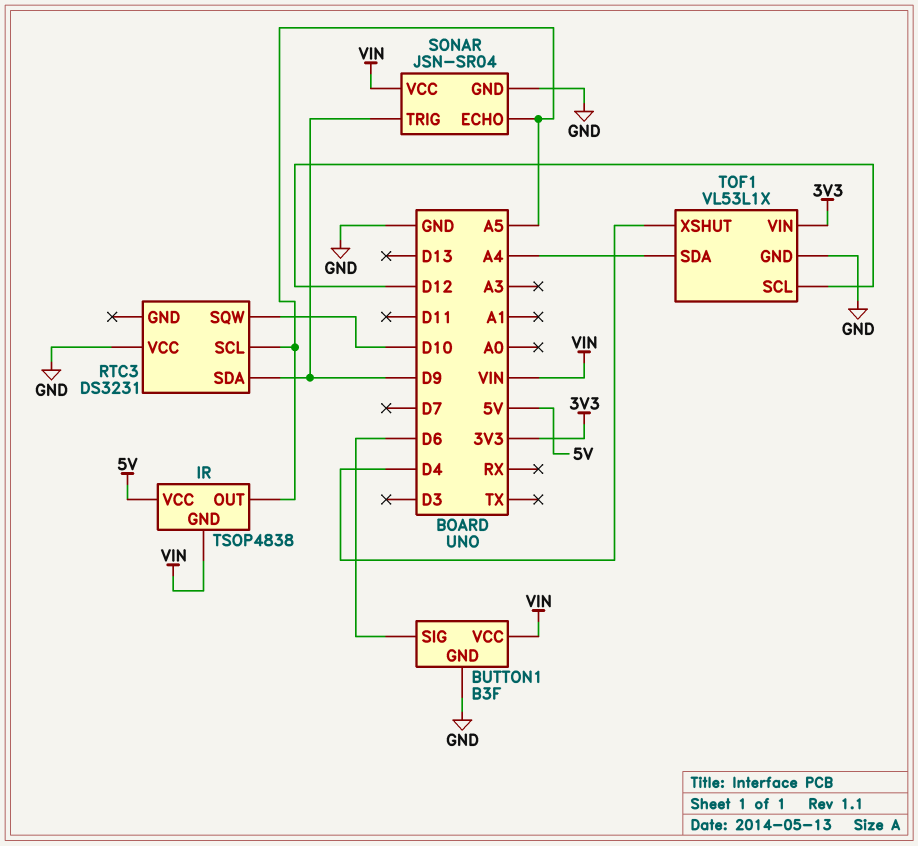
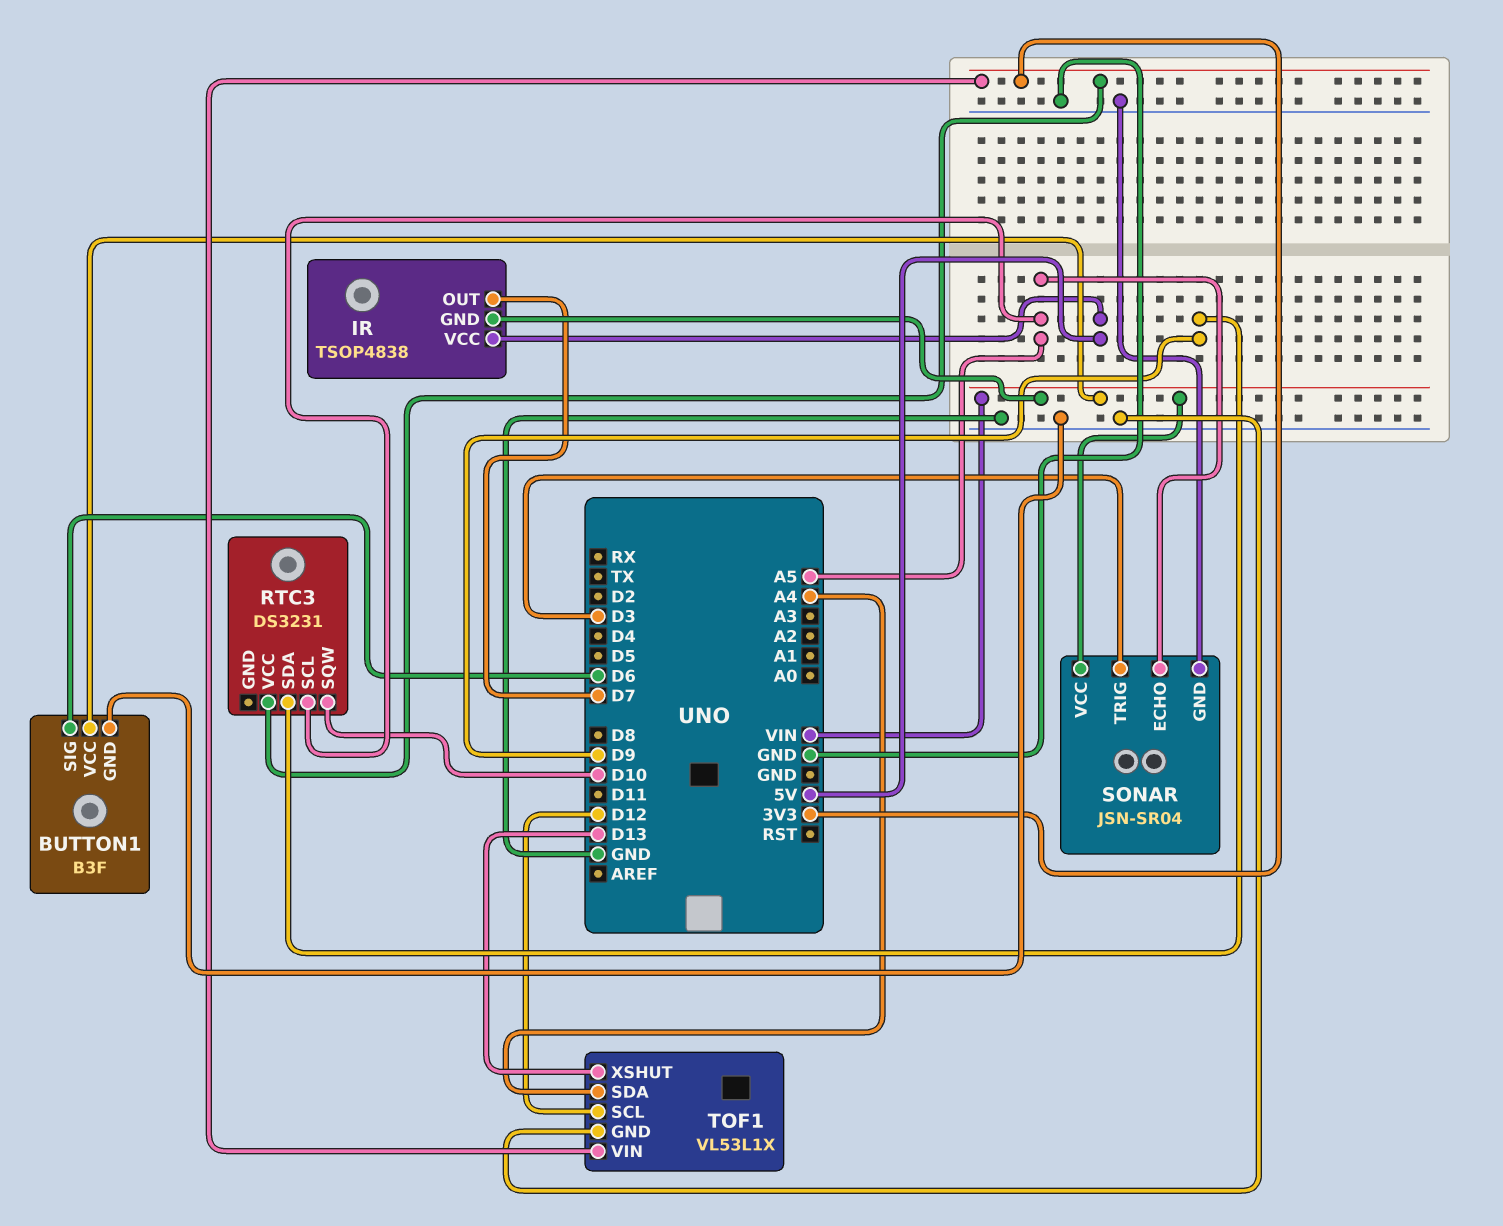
IR pin OUT: A5 -> D7
RTC3 pin VCC: GND -> 3V3
SONAR pin TRIG: D9 -> D3
TOF1 pin XSHUT: D4 -> D13

